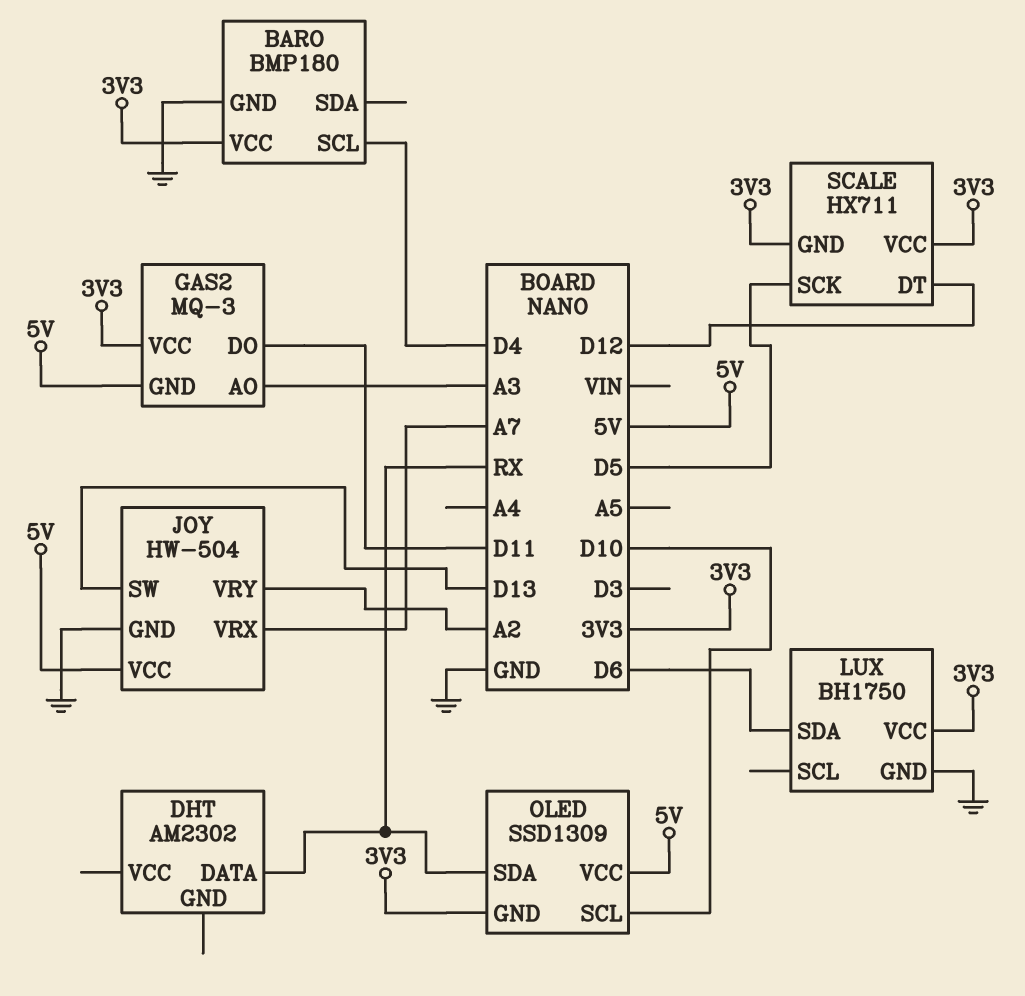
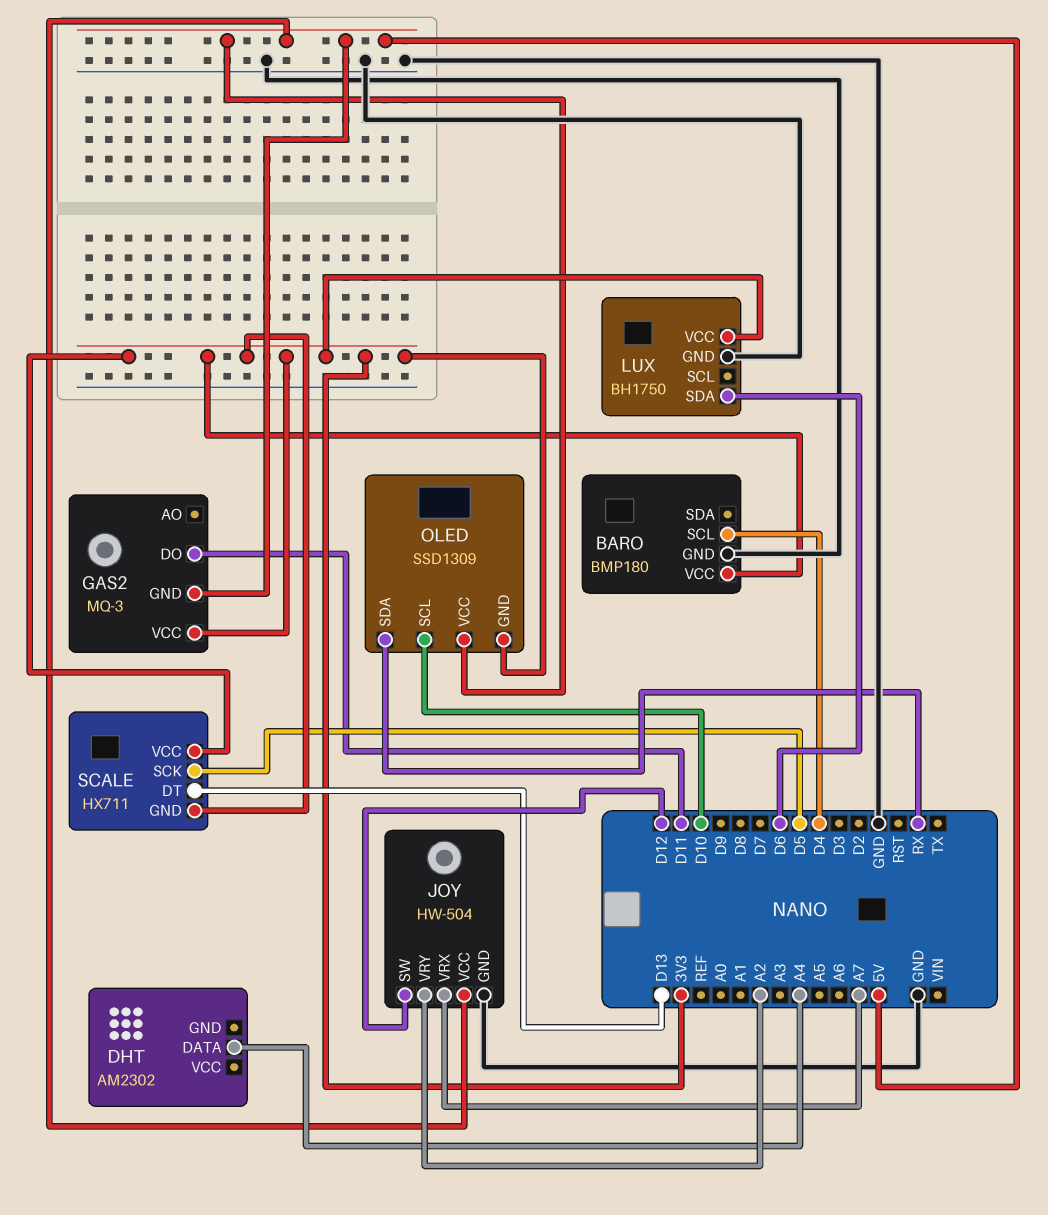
DHT pin DATA: RX -> A4
GAS2 pin AO: A3 -> none
JOY pin SW: D13 -> D12
SCALE pin DT: D12 -> D13

